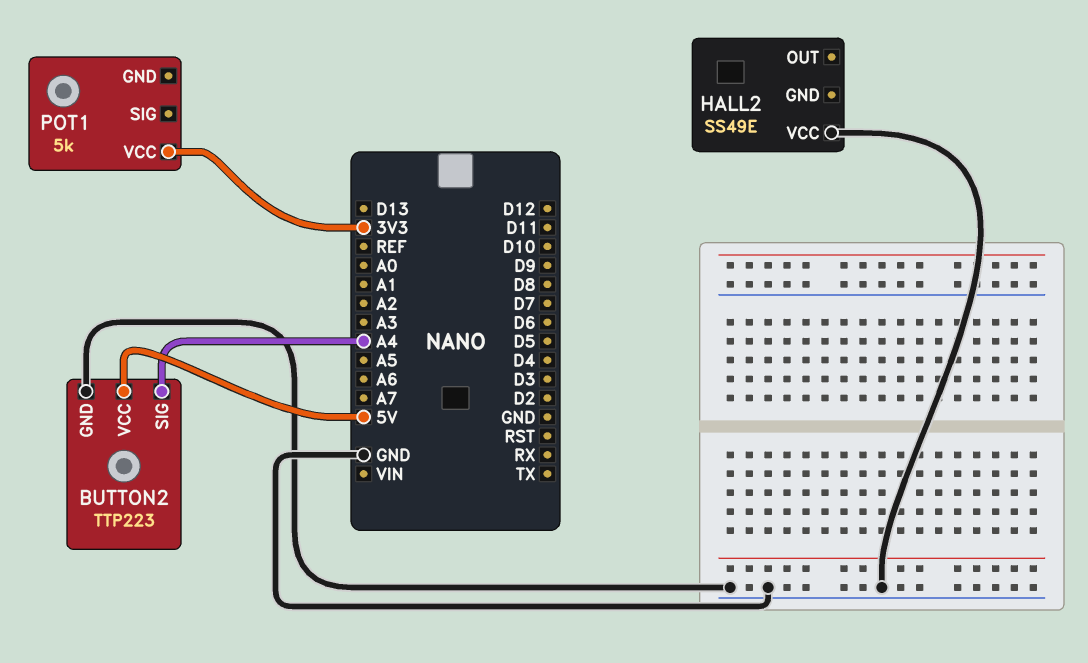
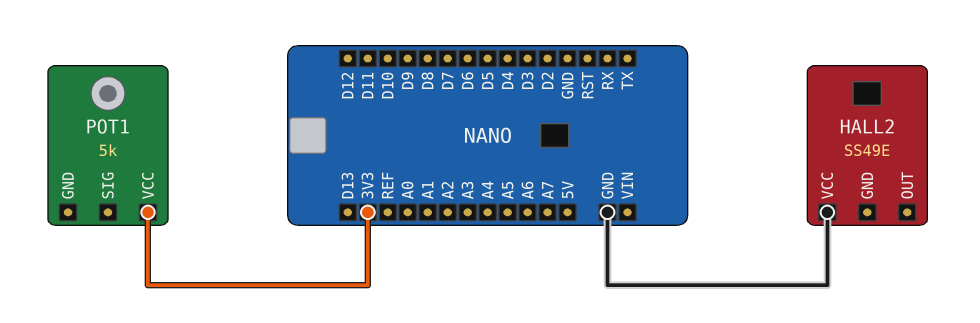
BUTTON2: TTP223 -> none
BUTTON2 pin GND: GND -> none
BUTTON2 pin SIG: A4 -> none
BUTTON2 pin VCC: 5V -> none

